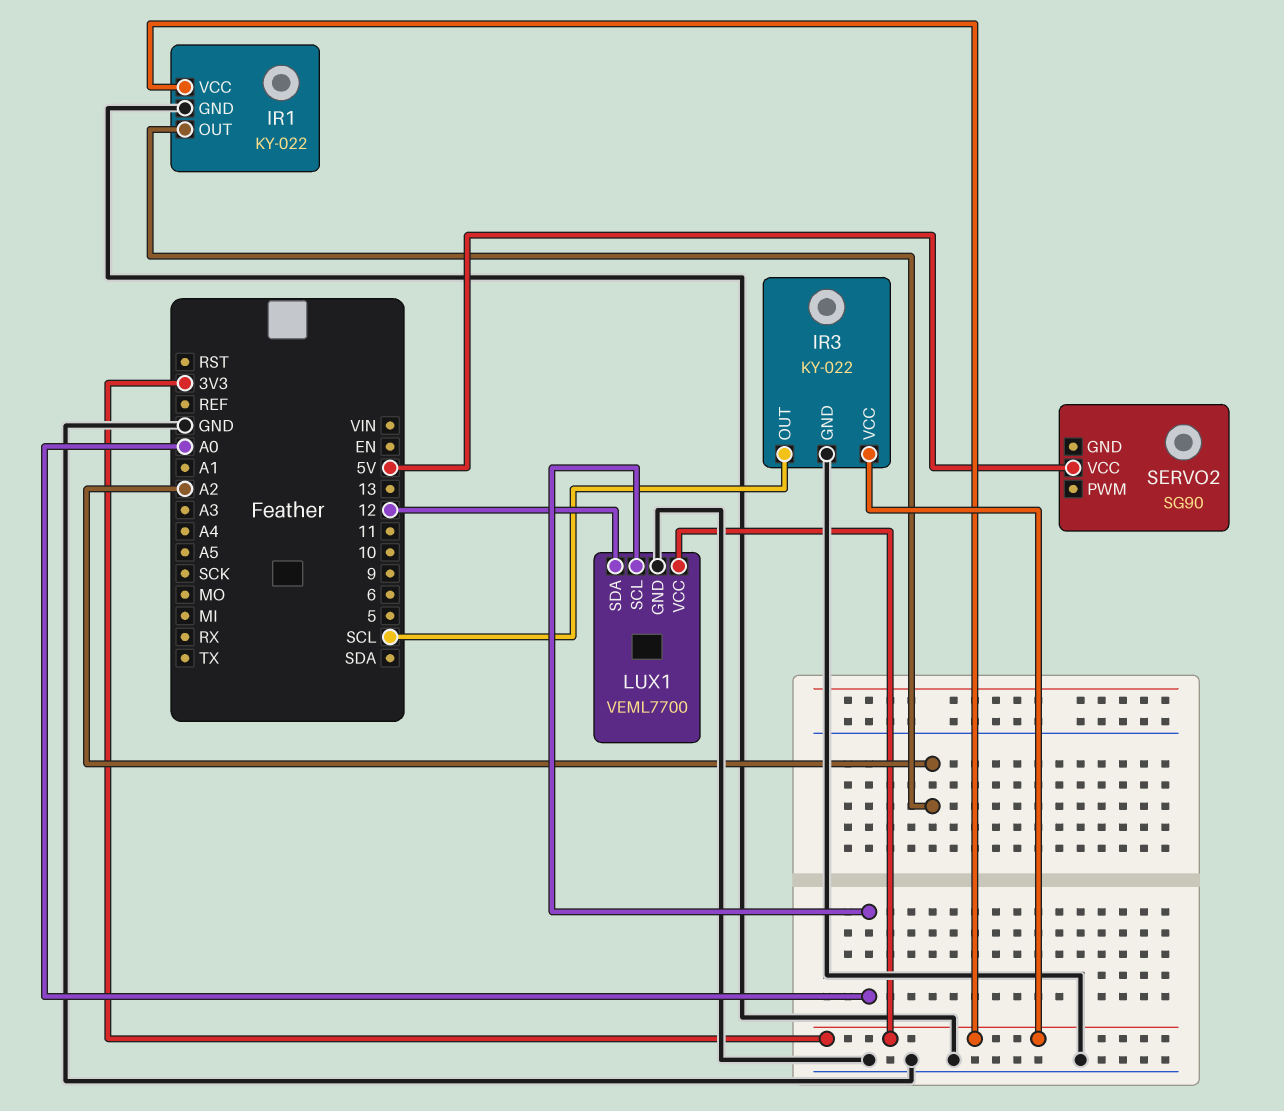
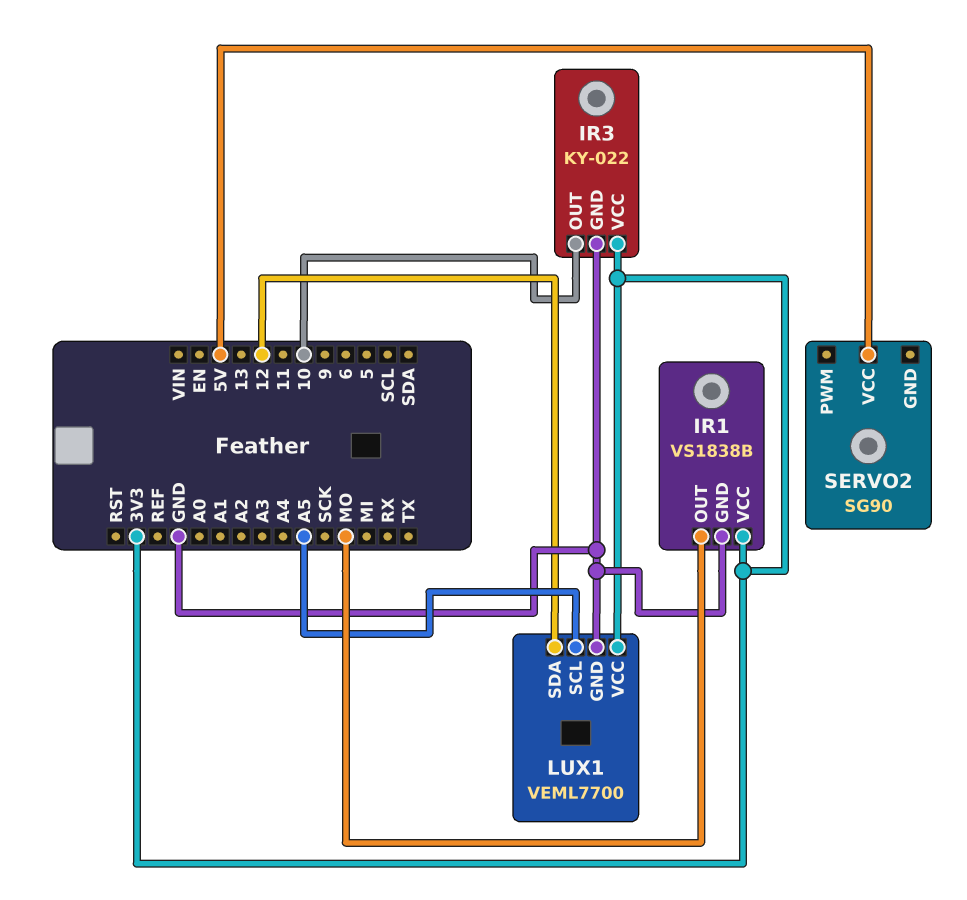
IR1: KY-022 -> VS1838B
IR1 pin OUT: A2 -> MO
IR3 pin OUT: SCL -> 10
LUX1 pin SCL: A0 -> A5

